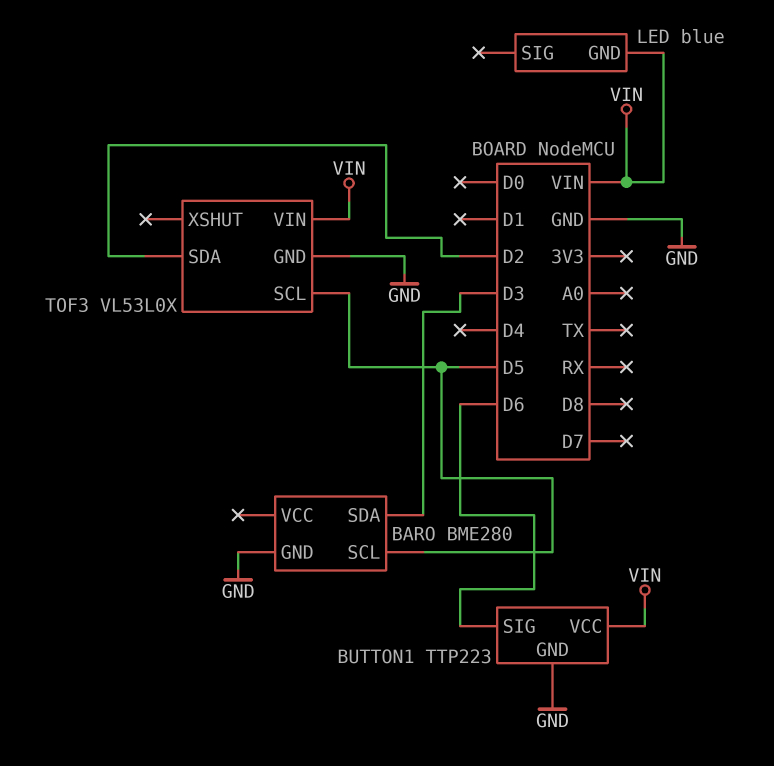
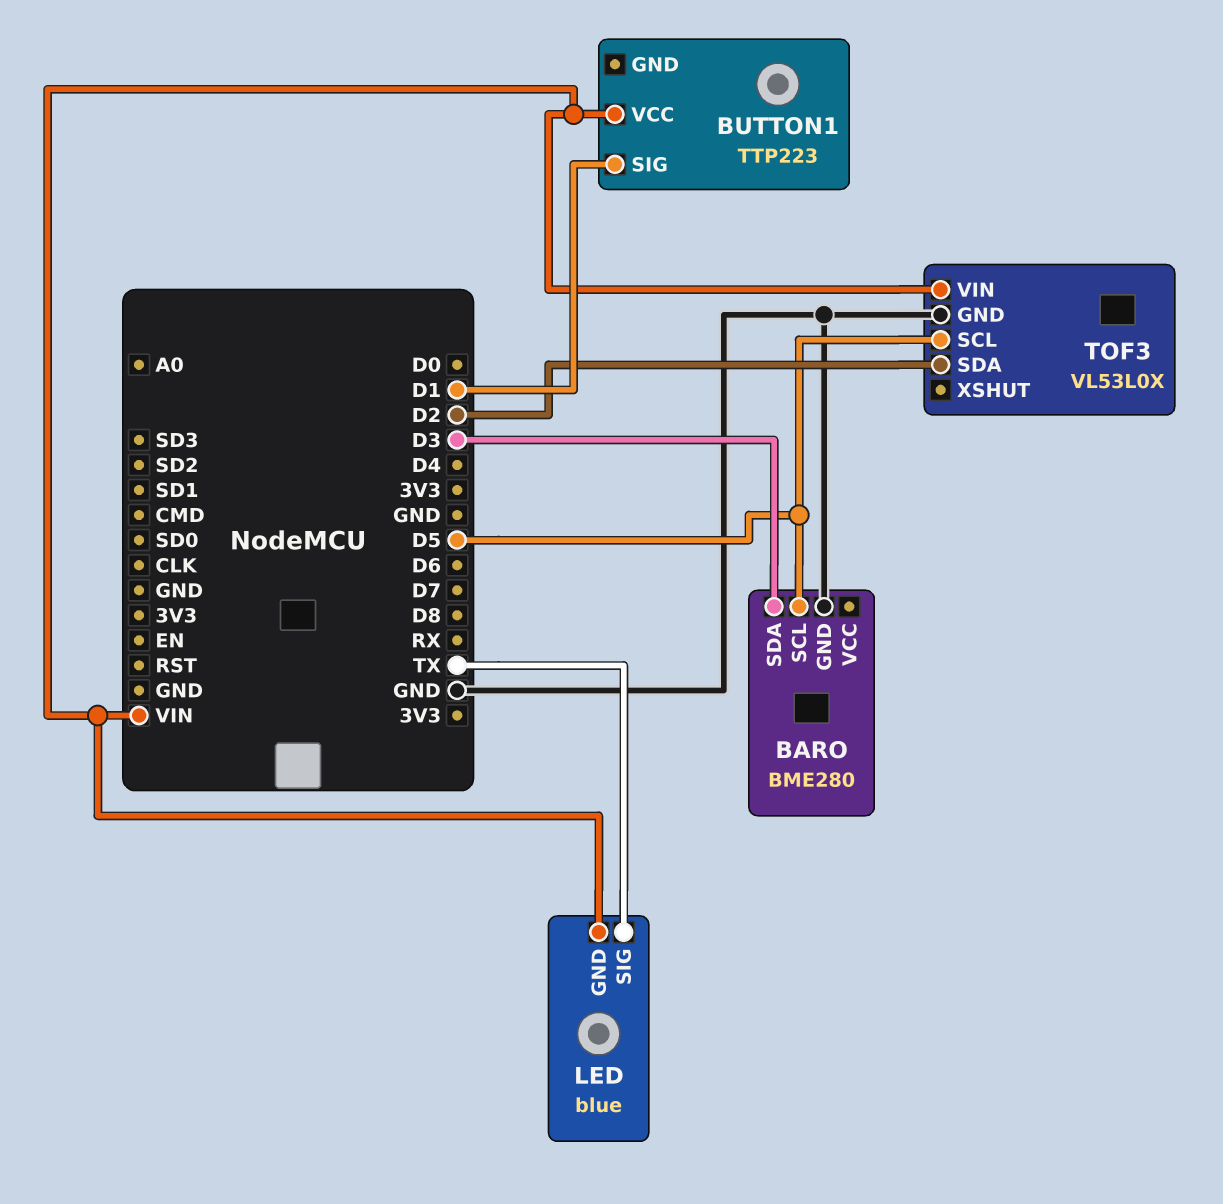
BUTTON1 pin GND: GND -> none
BUTTON1 pin SIG: D6 -> D1
LED pin SIG: none -> TX

